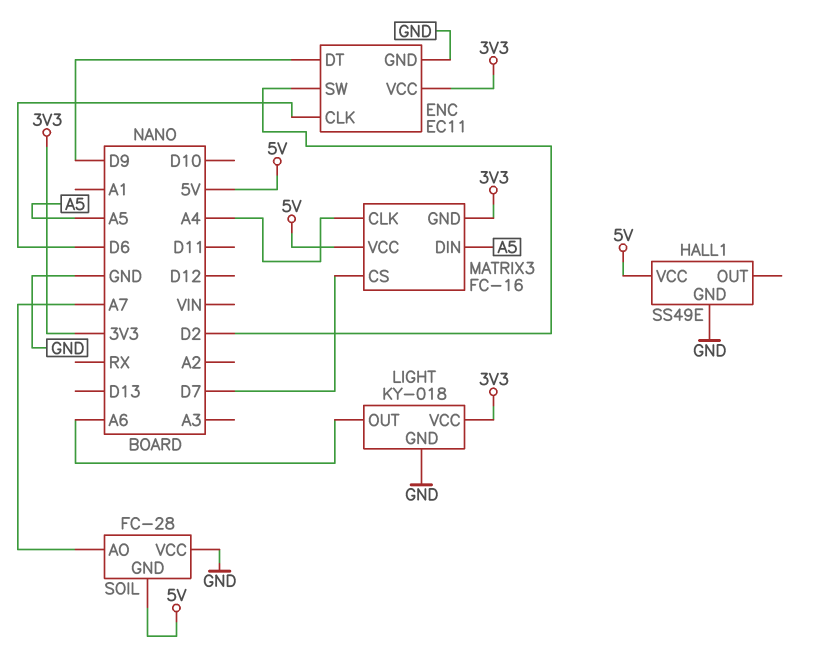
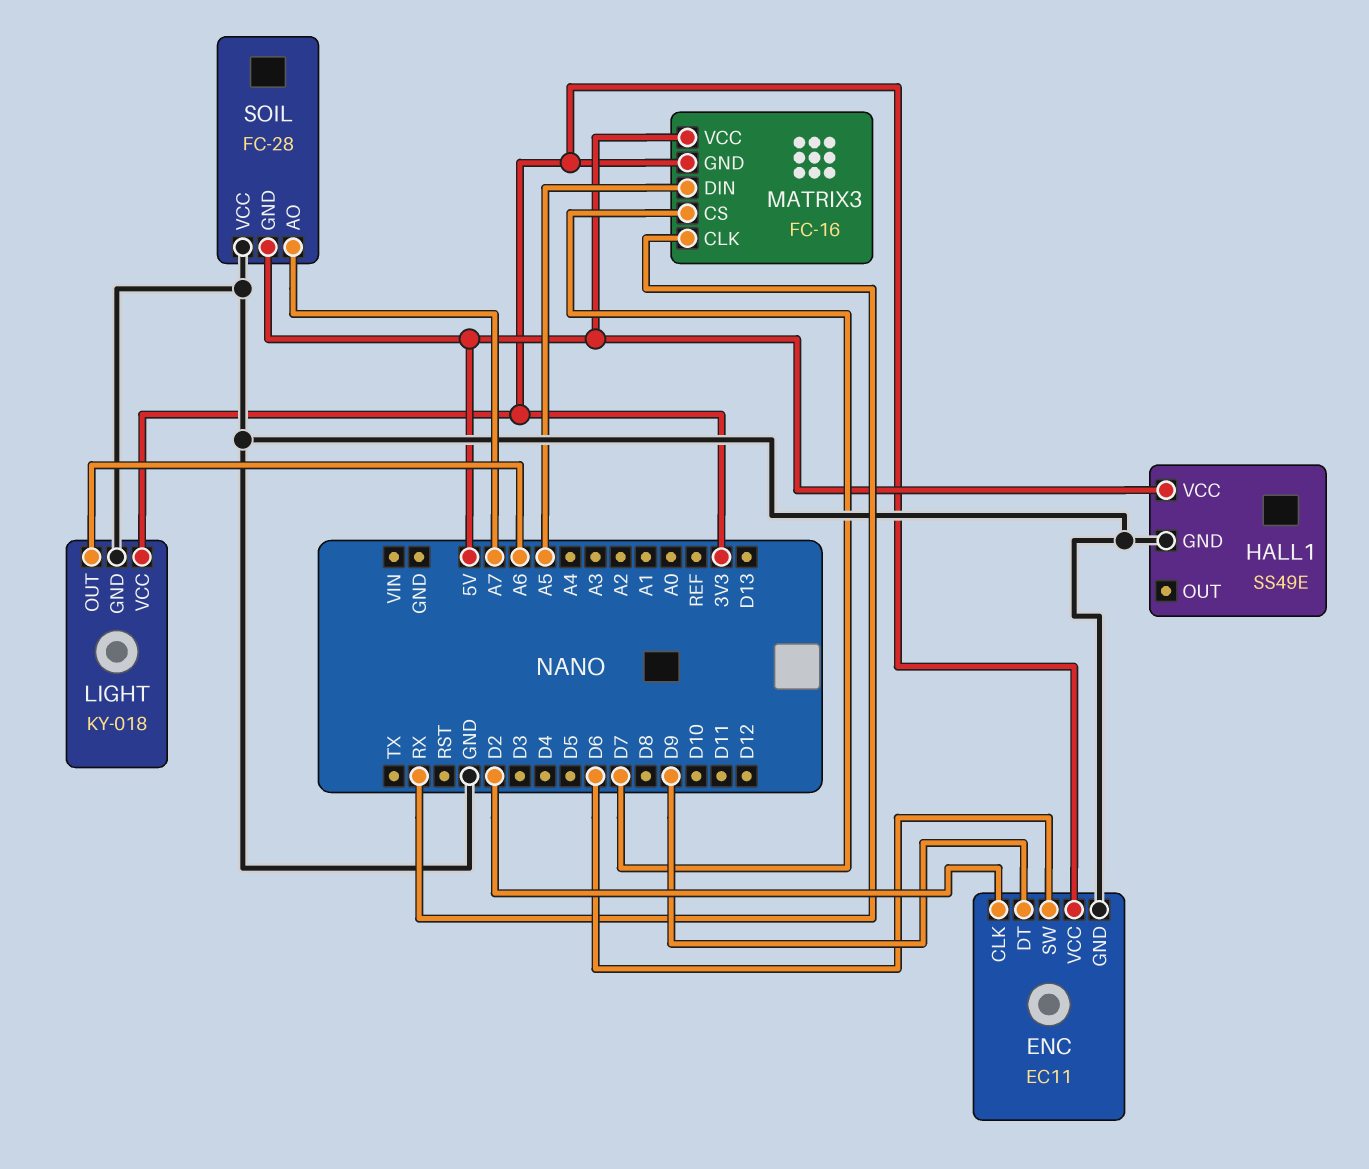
ENC pin CLK: D6 -> D2
ENC pin SW: D2 -> D6
MATRIX3 pin CLK: A4 -> RX

